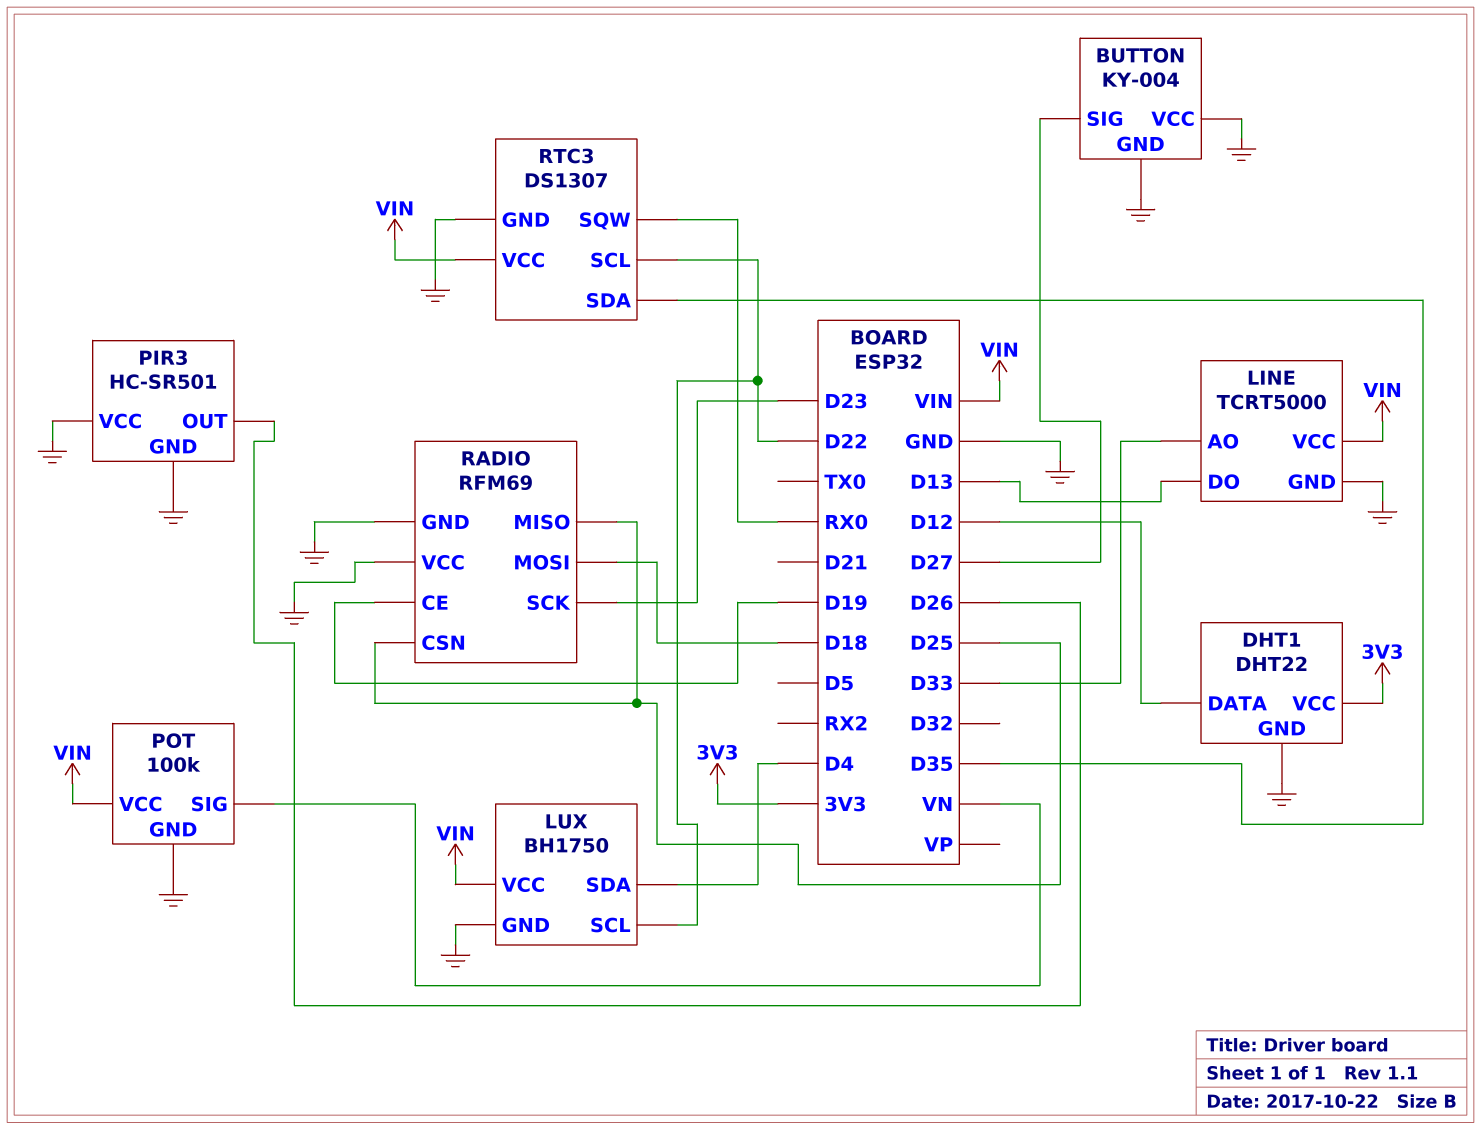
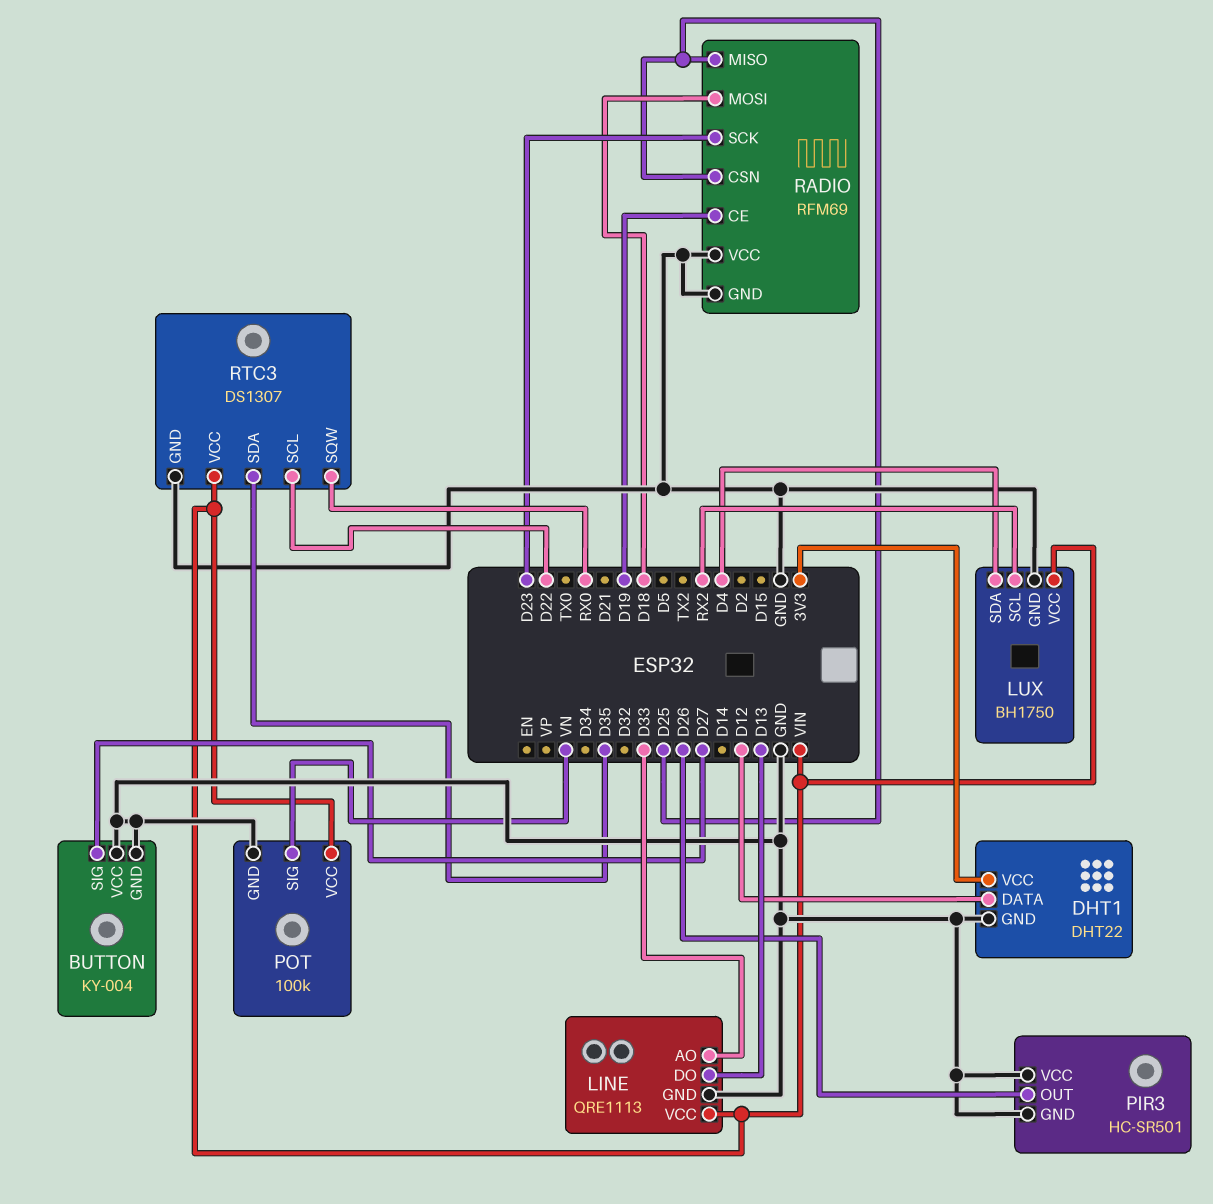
LINE: TCRT5000 -> QRE1113
LUX pin SCL: D22 -> RX2

